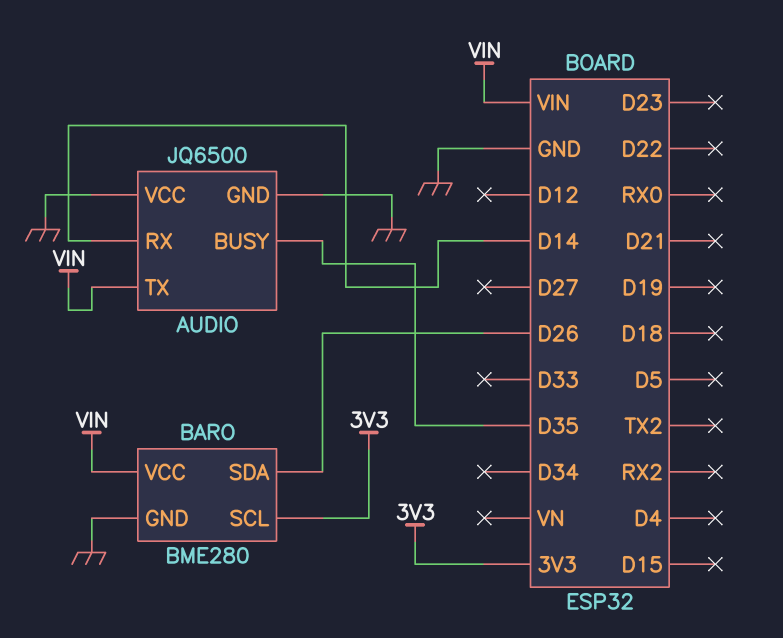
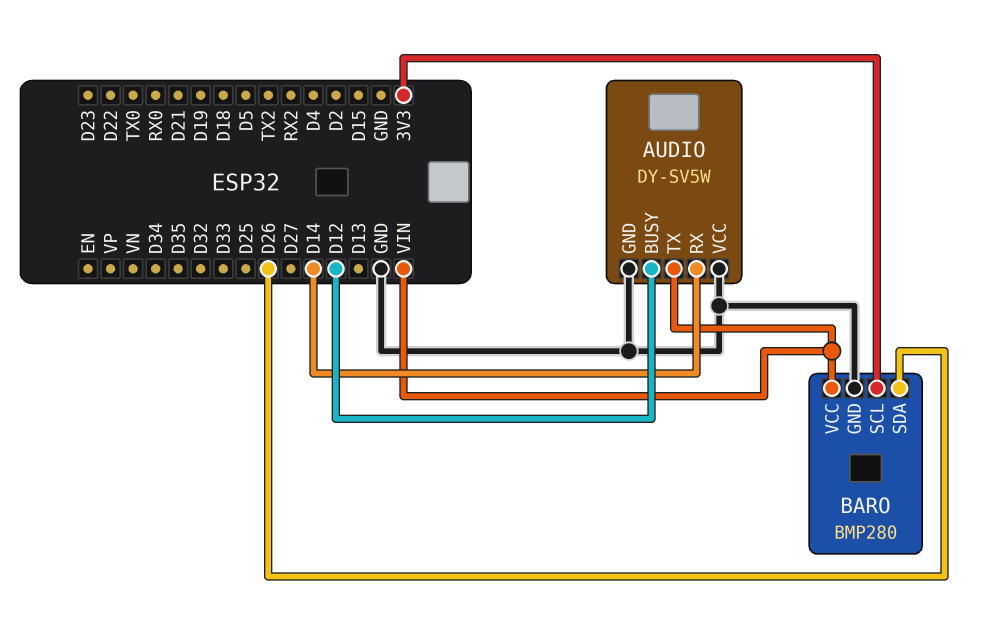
AUDIO: JQ6500 -> DY-SV5W
AUDIO pin BUSY: D35 -> D12
BARO: BME280 -> BMP280

